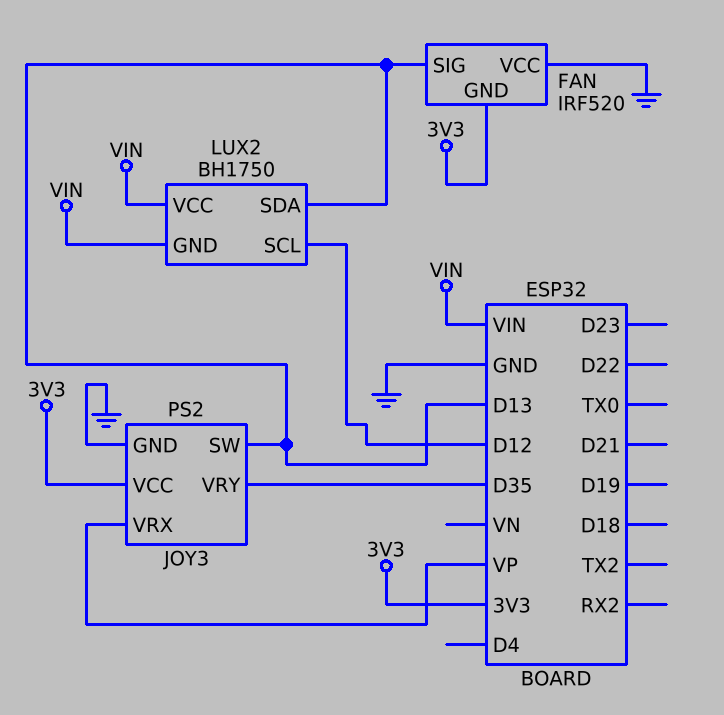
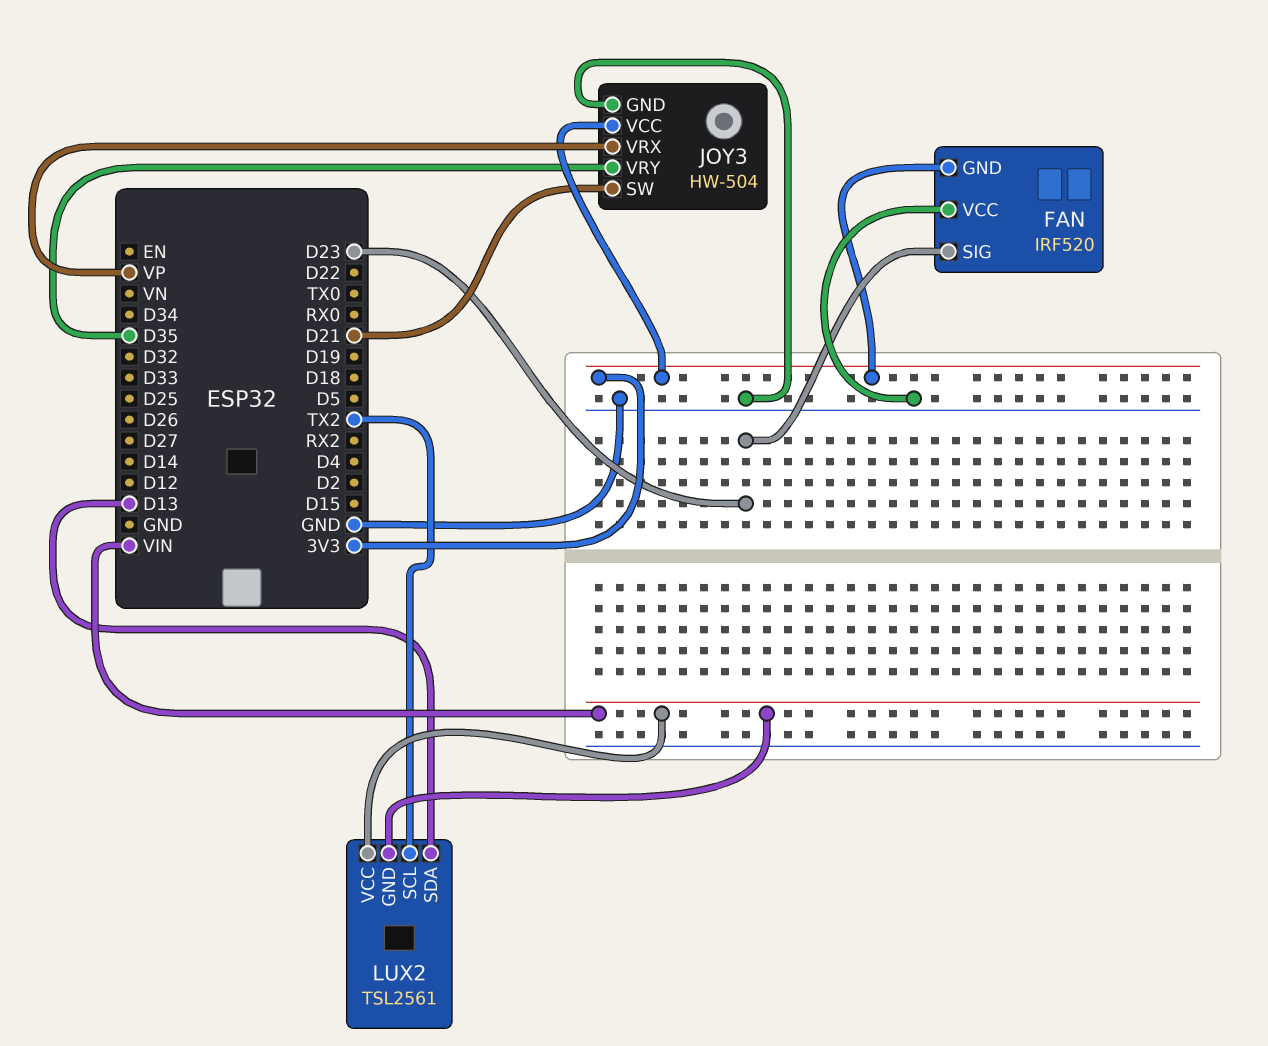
FAN pin SIG: D13 -> D23
JOY3: PS2 -> HW-504
JOY3 pin SW: D13 -> D21
LUX2: BH1750 -> TSL2561
LUX2 pin SCL: D12 -> TX2

